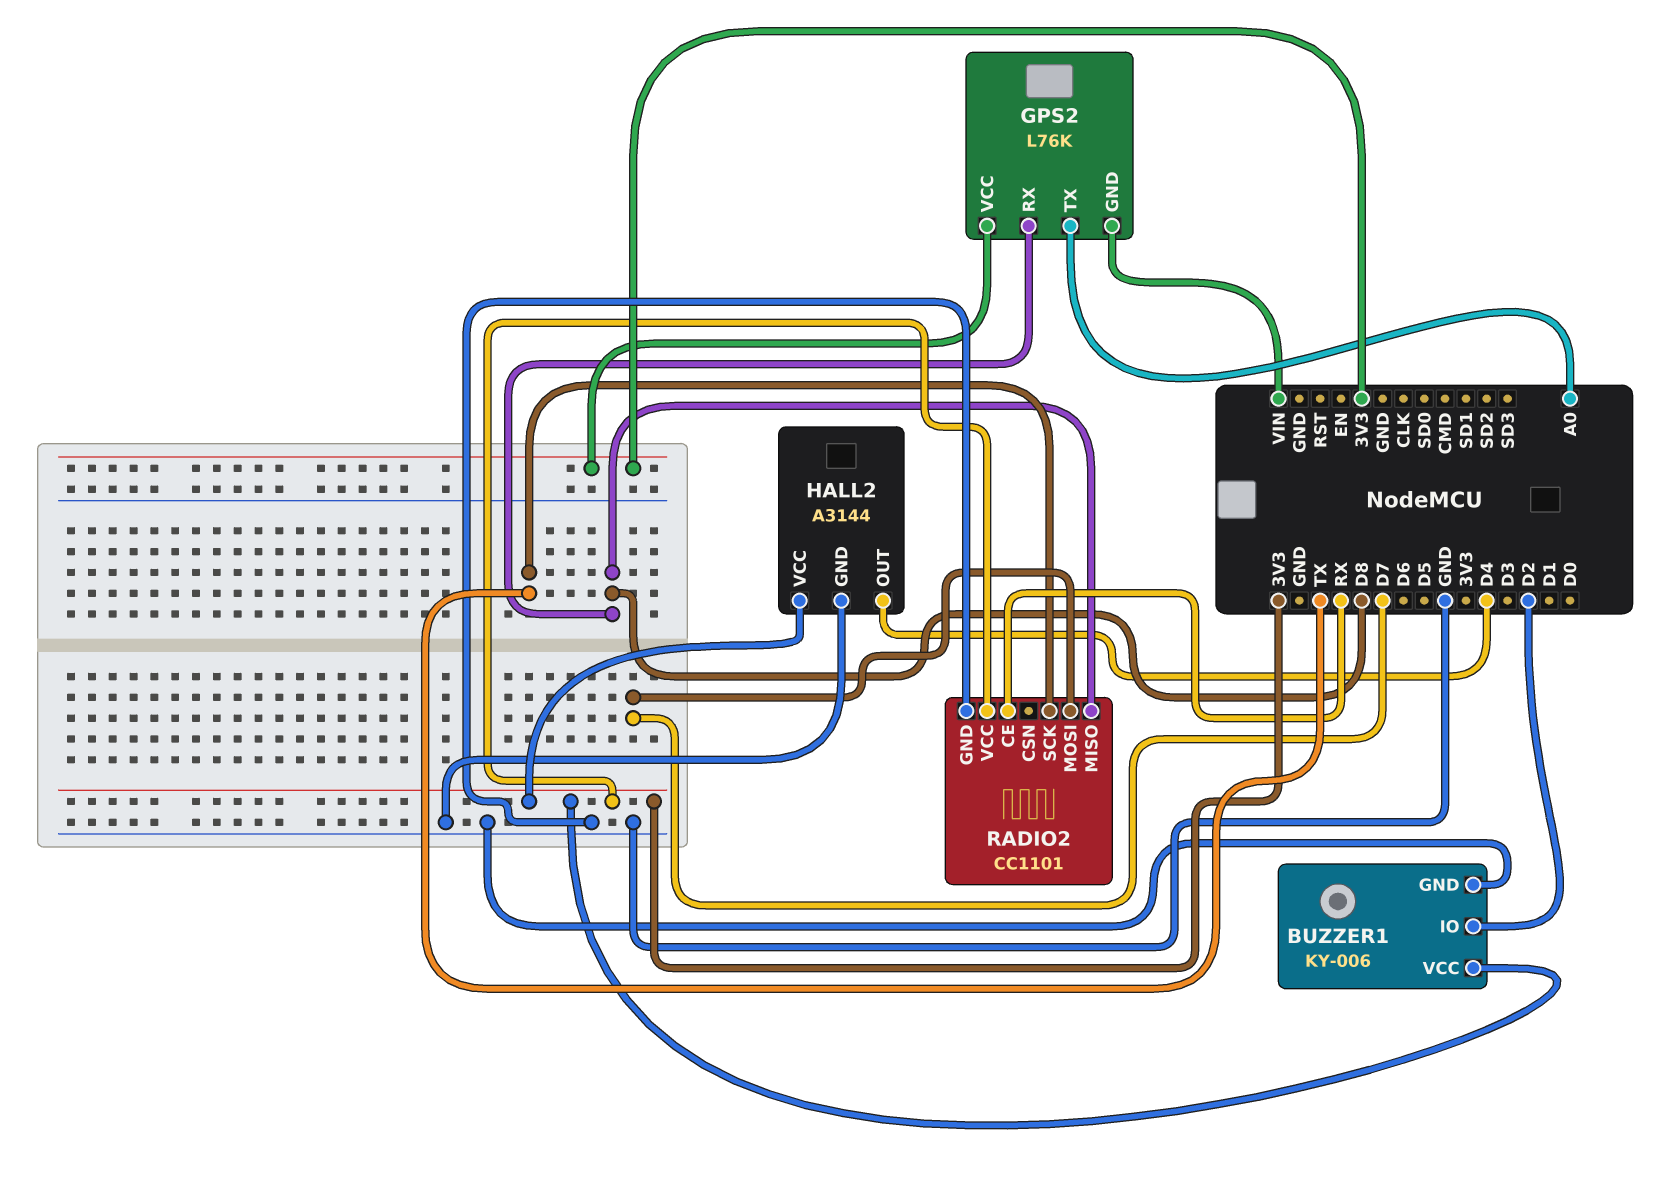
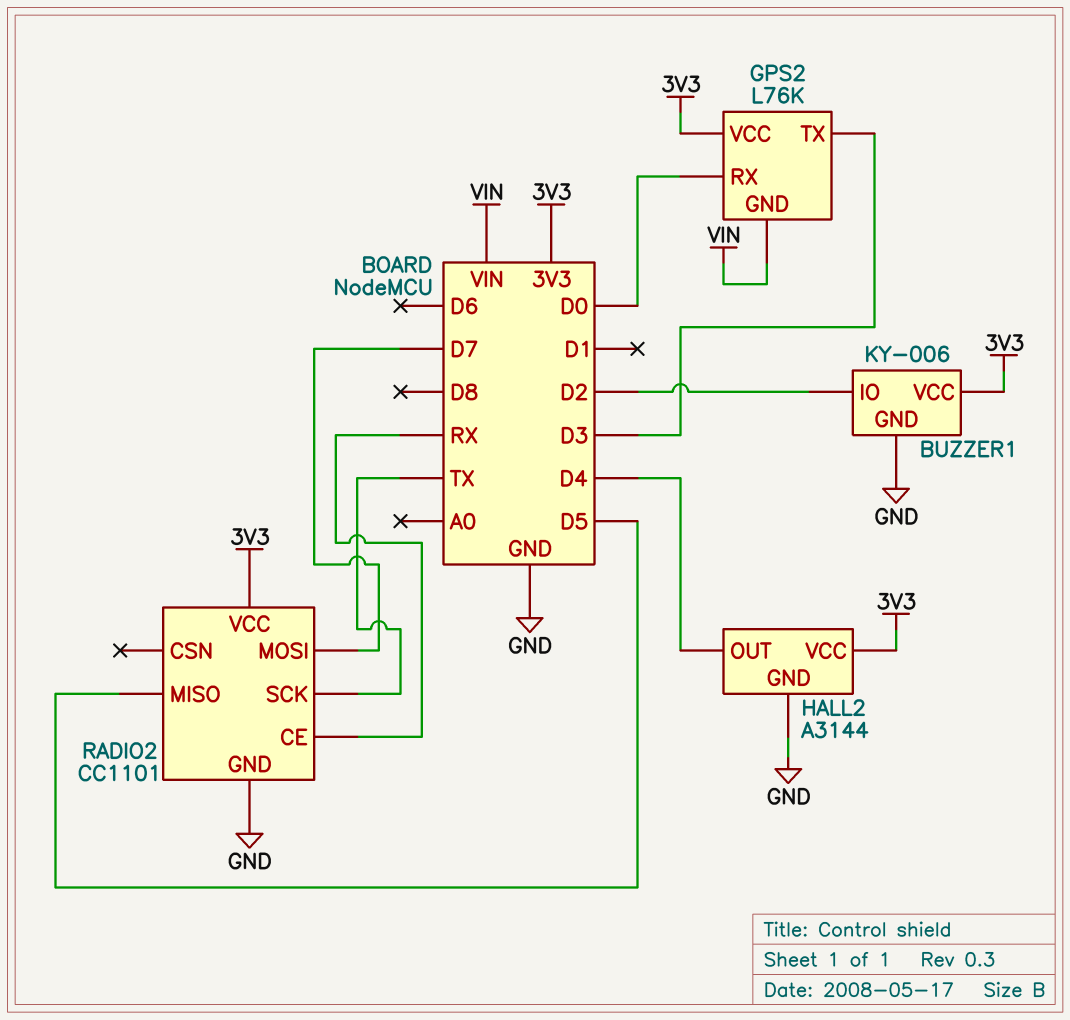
GPS2 pin RX: D8 -> D0
GPS2 pin TX: A0 -> D3
RADIO2 pin MISO: D8 -> D5

